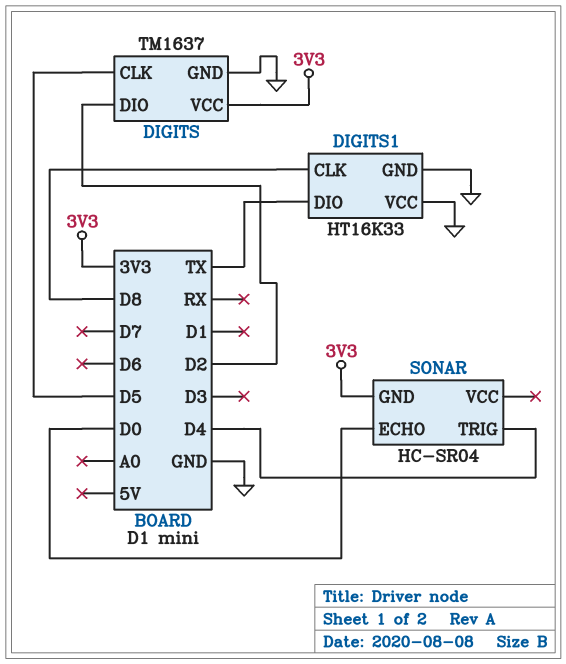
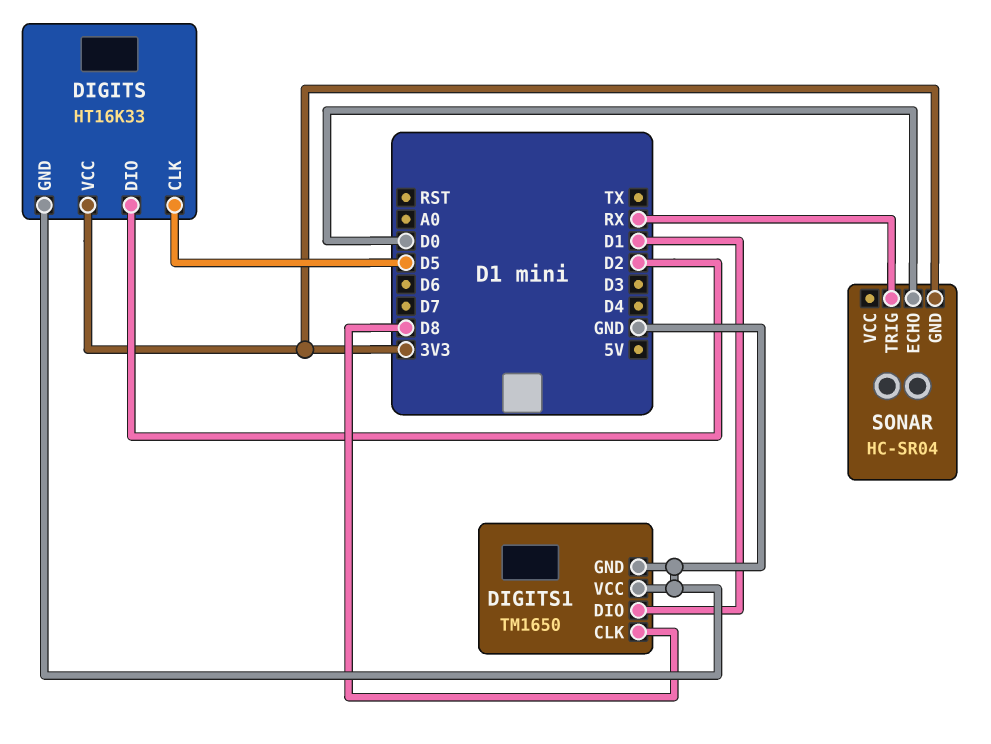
DIGITS: TM1637 -> HT16K33
DIGITS1: HT16K33 -> TM1650
DIGITS1 pin DIO: TX -> D1
SONAR pin TRIG: D4 -> RX

